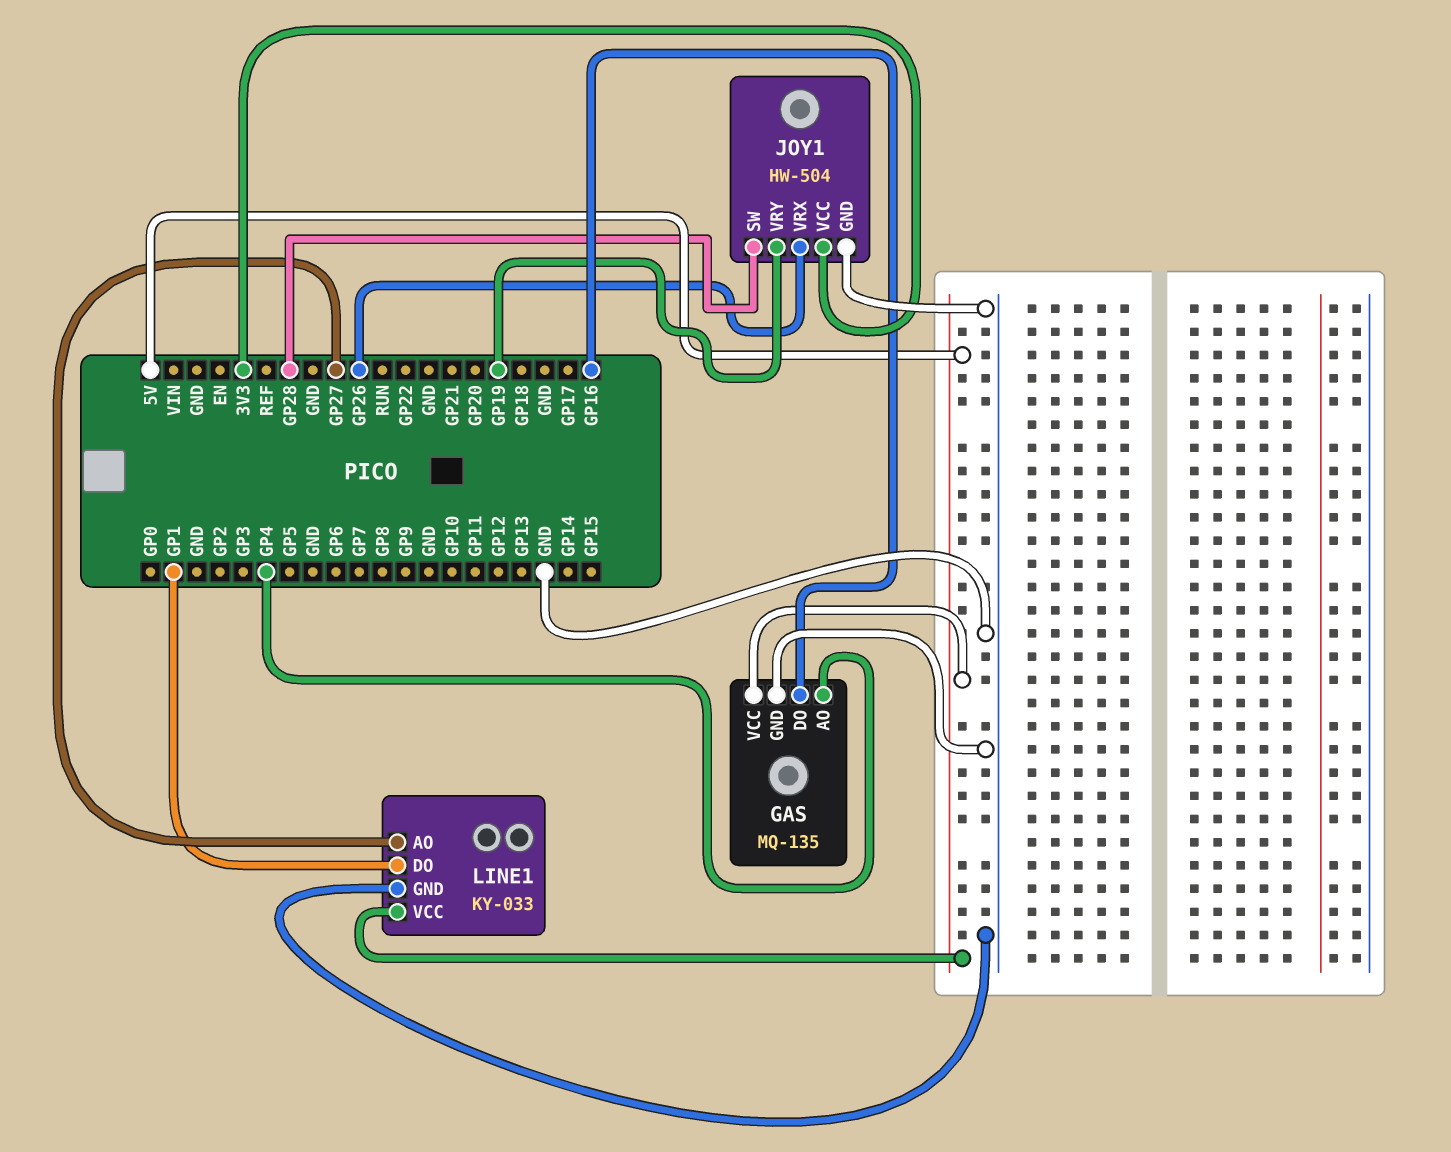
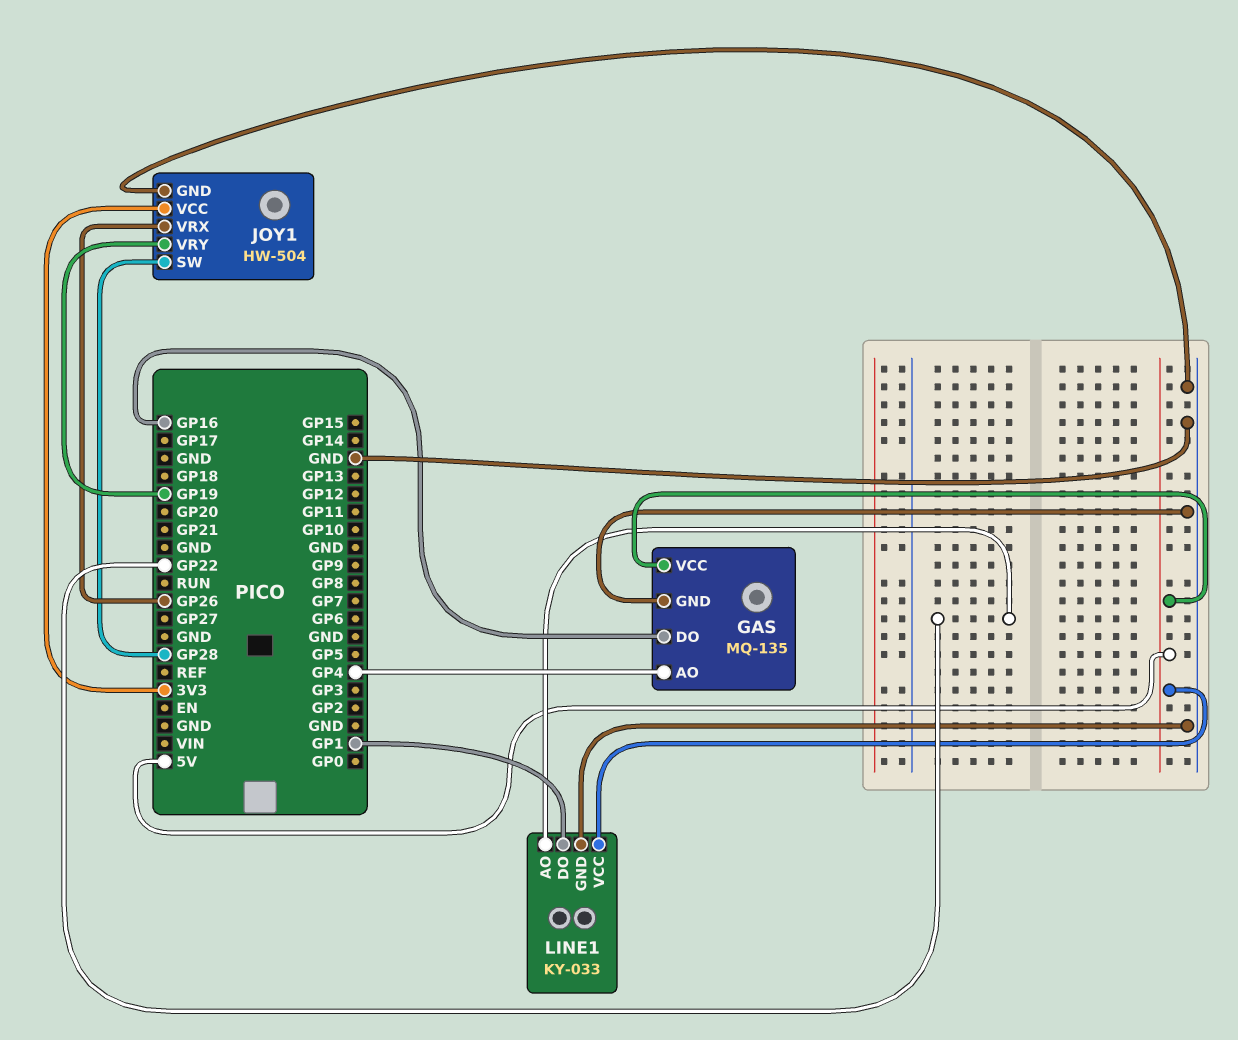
LINE1 pin AO: GP27 -> GP22

